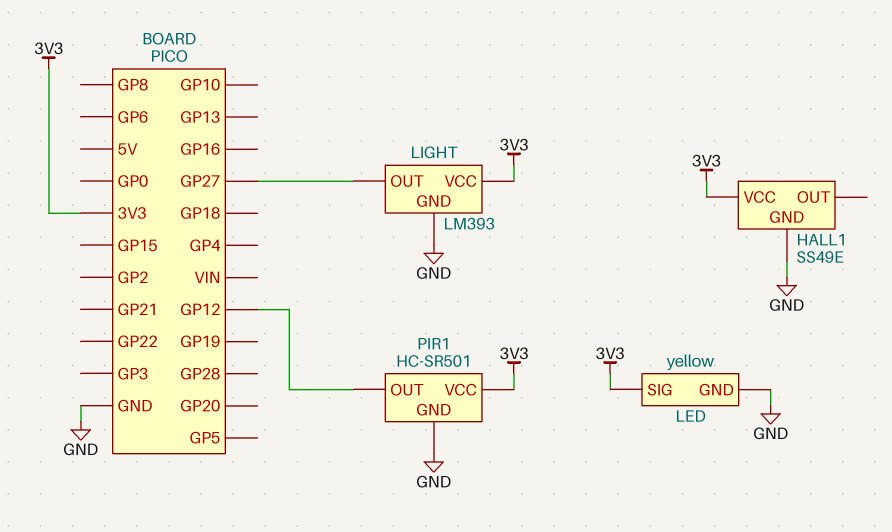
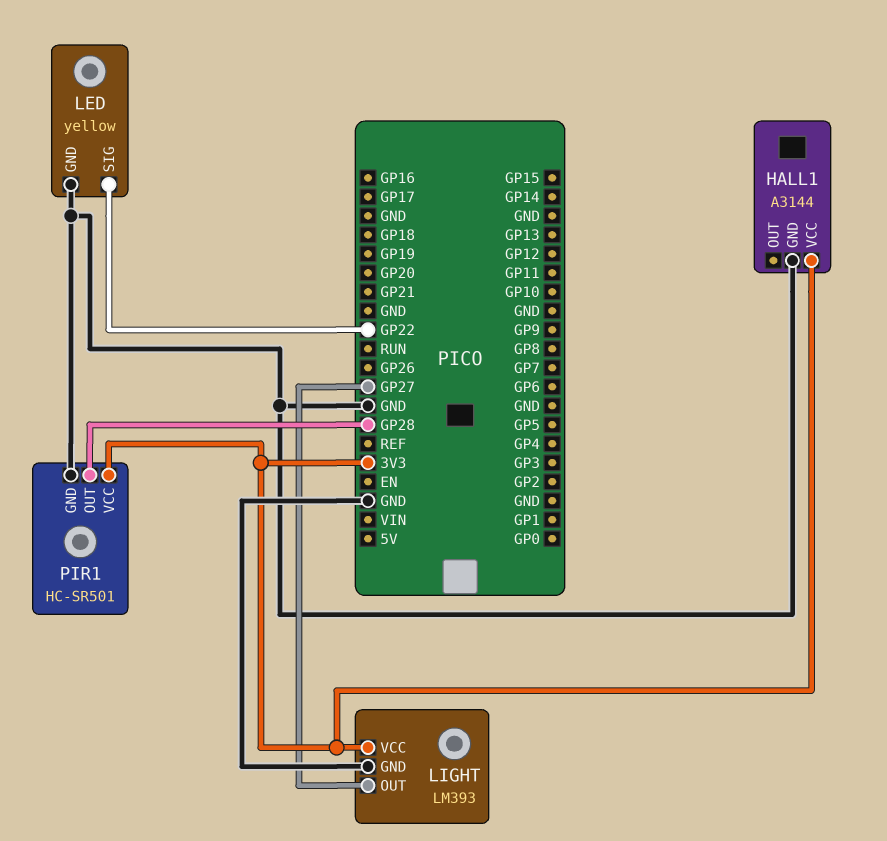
HALL1: SS49E -> A3144
LED pin SIG: 3V3 -> GP22
PIR1 pin OUT: GP12 -> GP28

